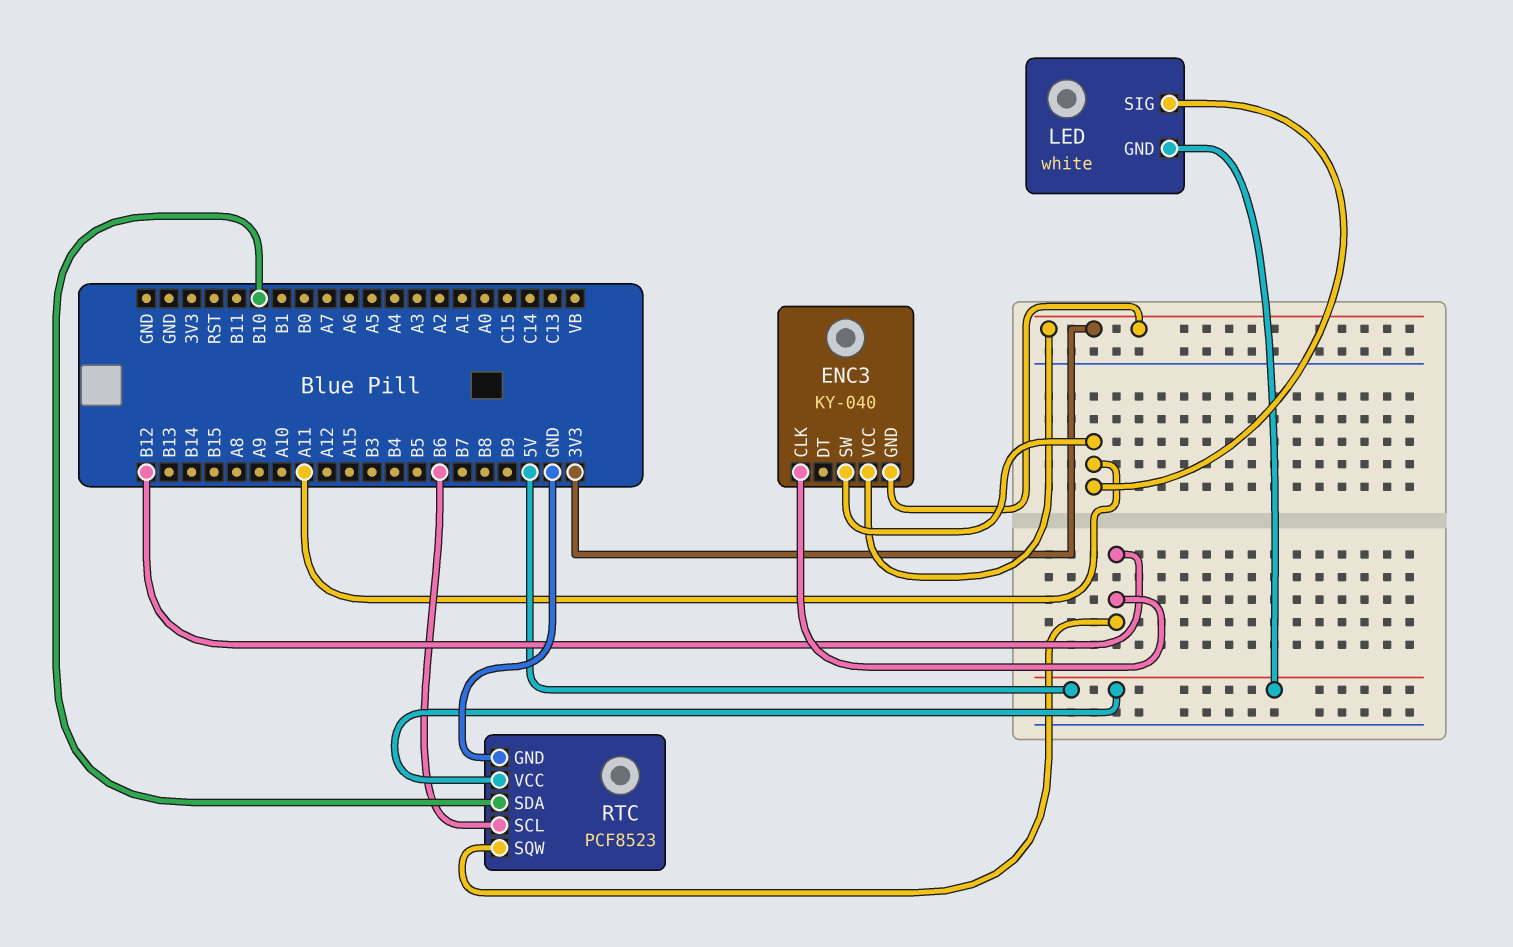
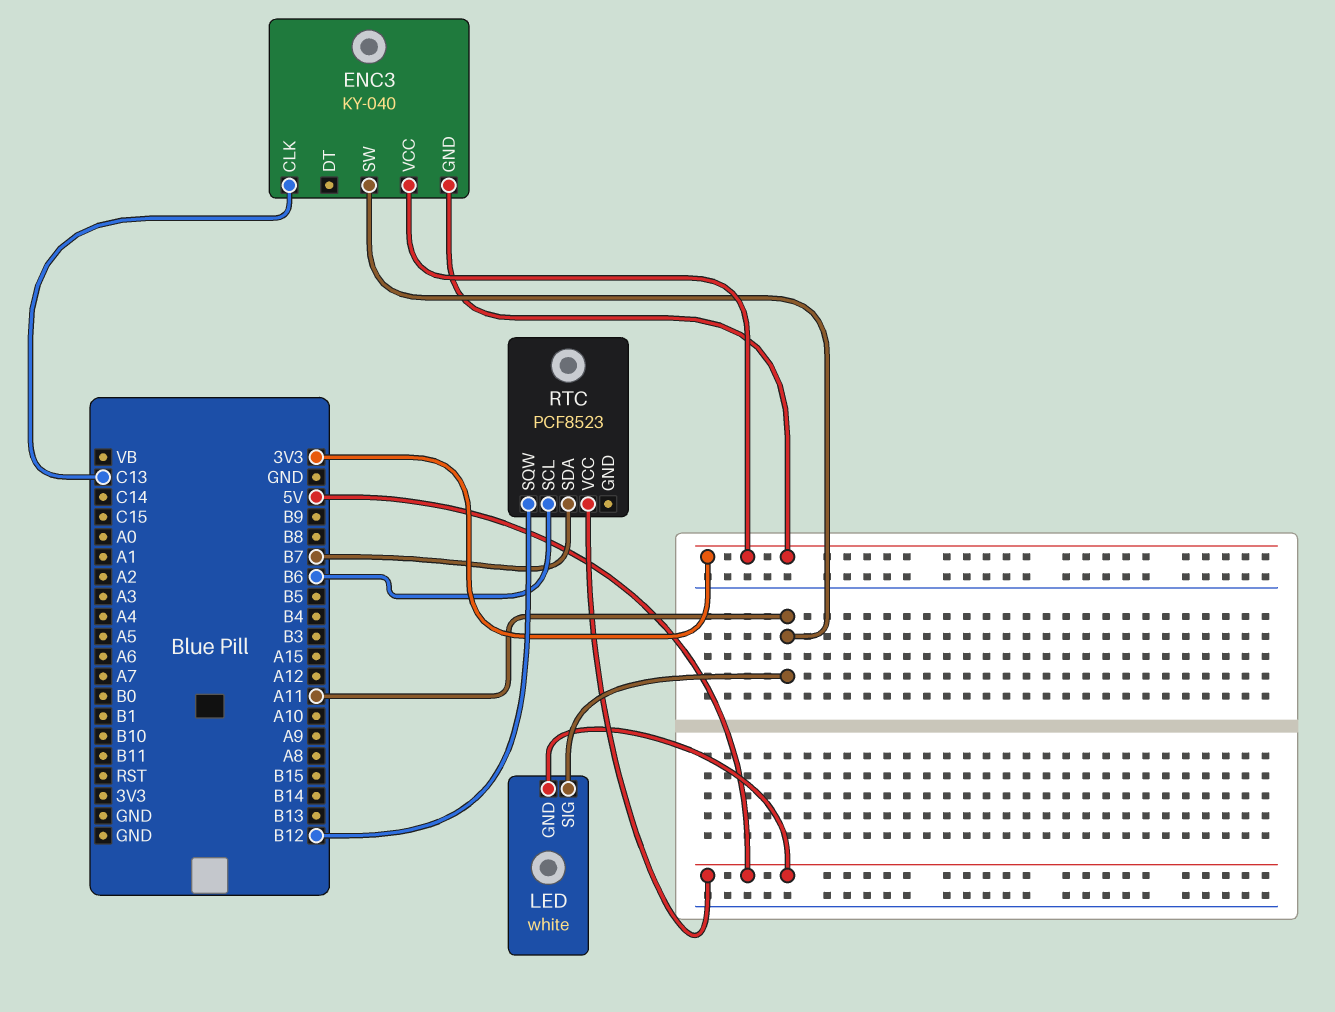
ENC3 pin CLK: B12 -> C13
RTC pin GND: GND -> none
RTC pin SDA: B10 -> B7

